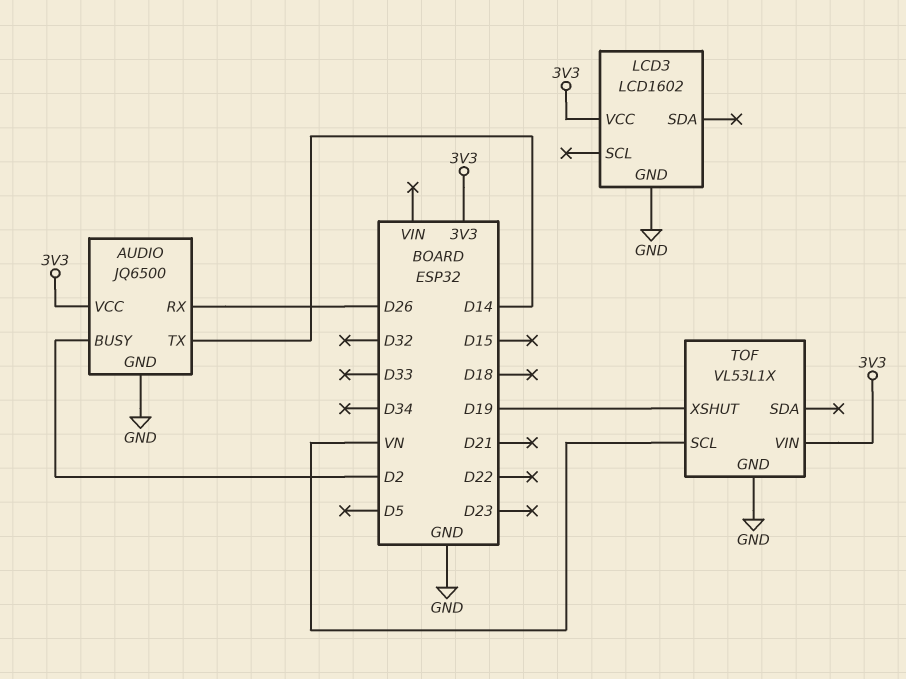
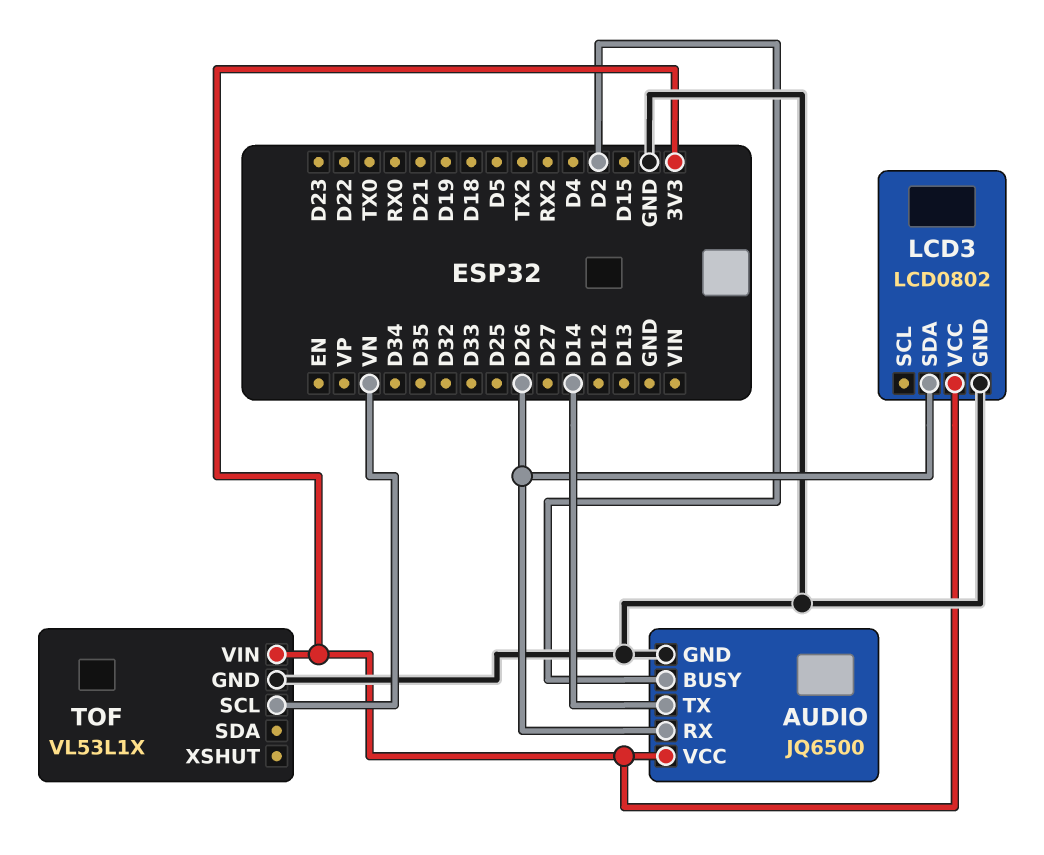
LCD3: LCD1602 -> LCD0802
LCD3 pin SDA: none -> D26
TOF pin XSHUT: D19 -> none

